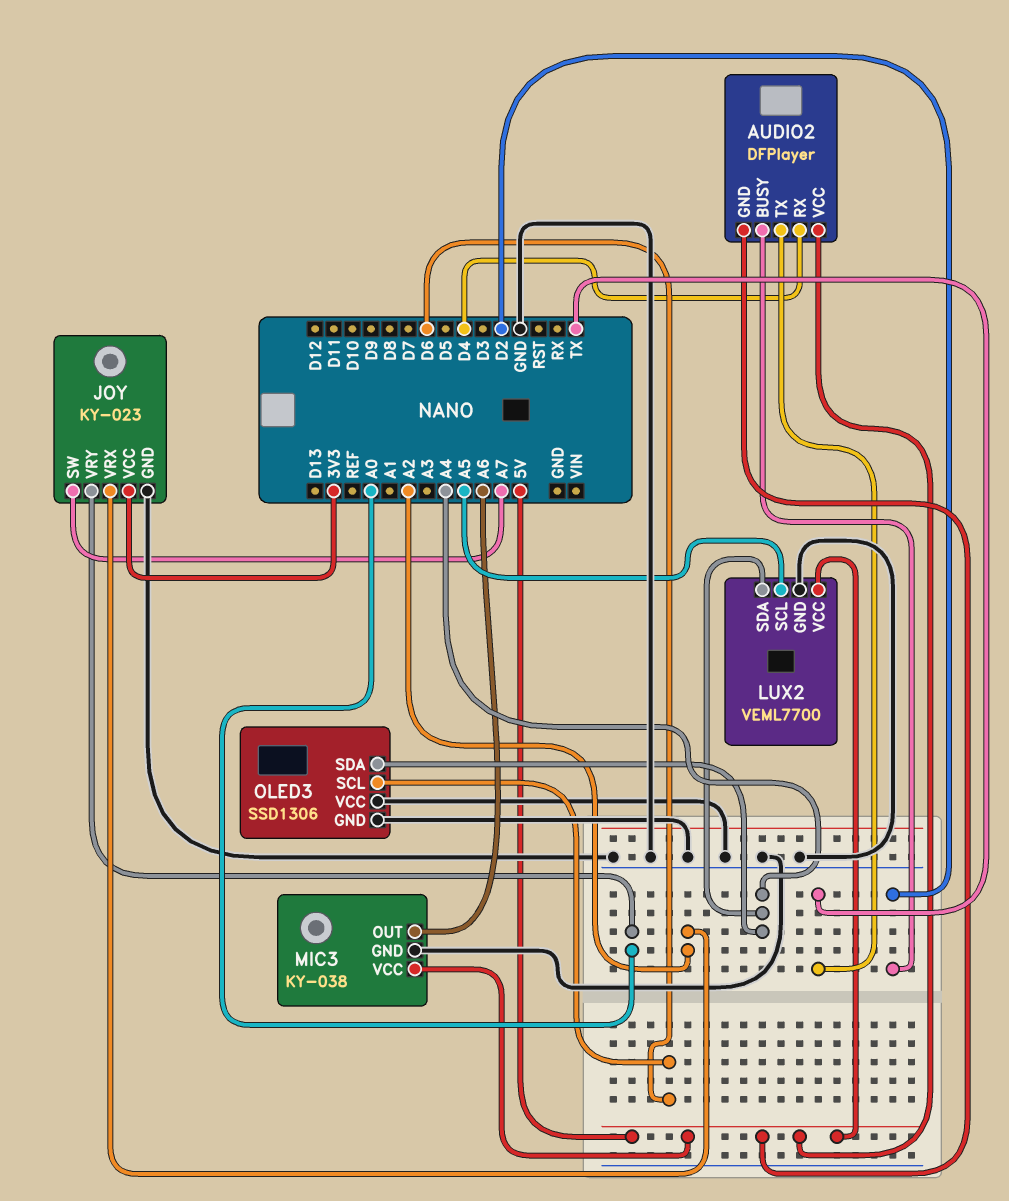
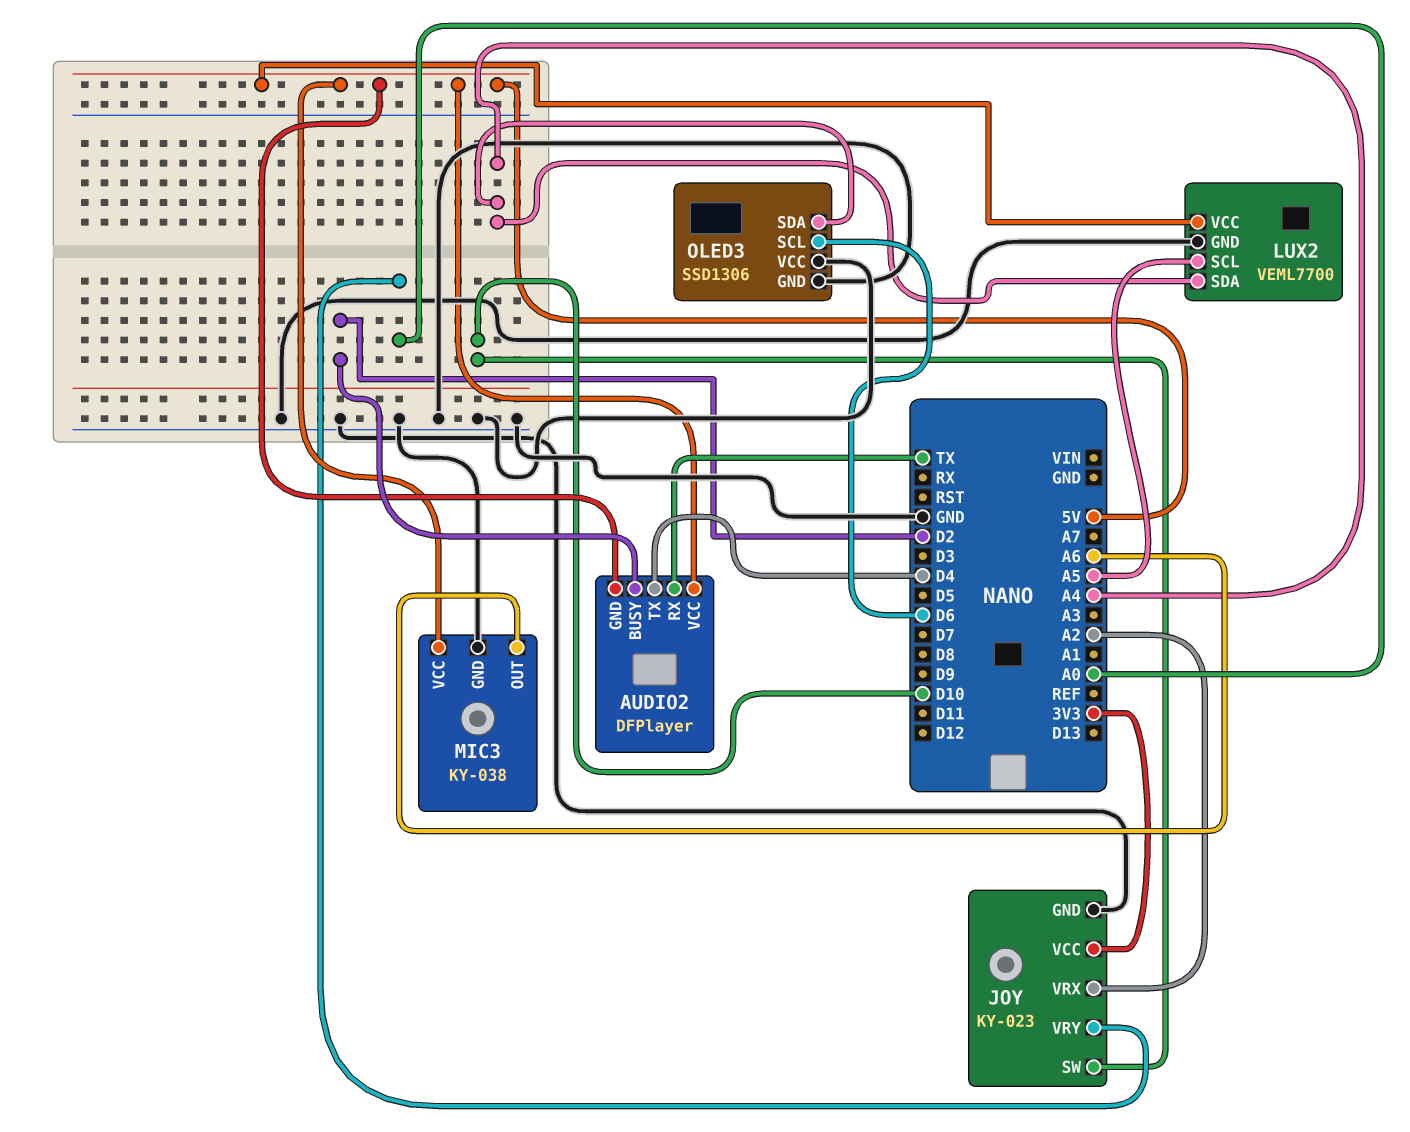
AUDIO2 pin RX: D4 -> TX
AUDIO2 pin TX: TX -> D4
JOY pin SW: A7 -> D10

